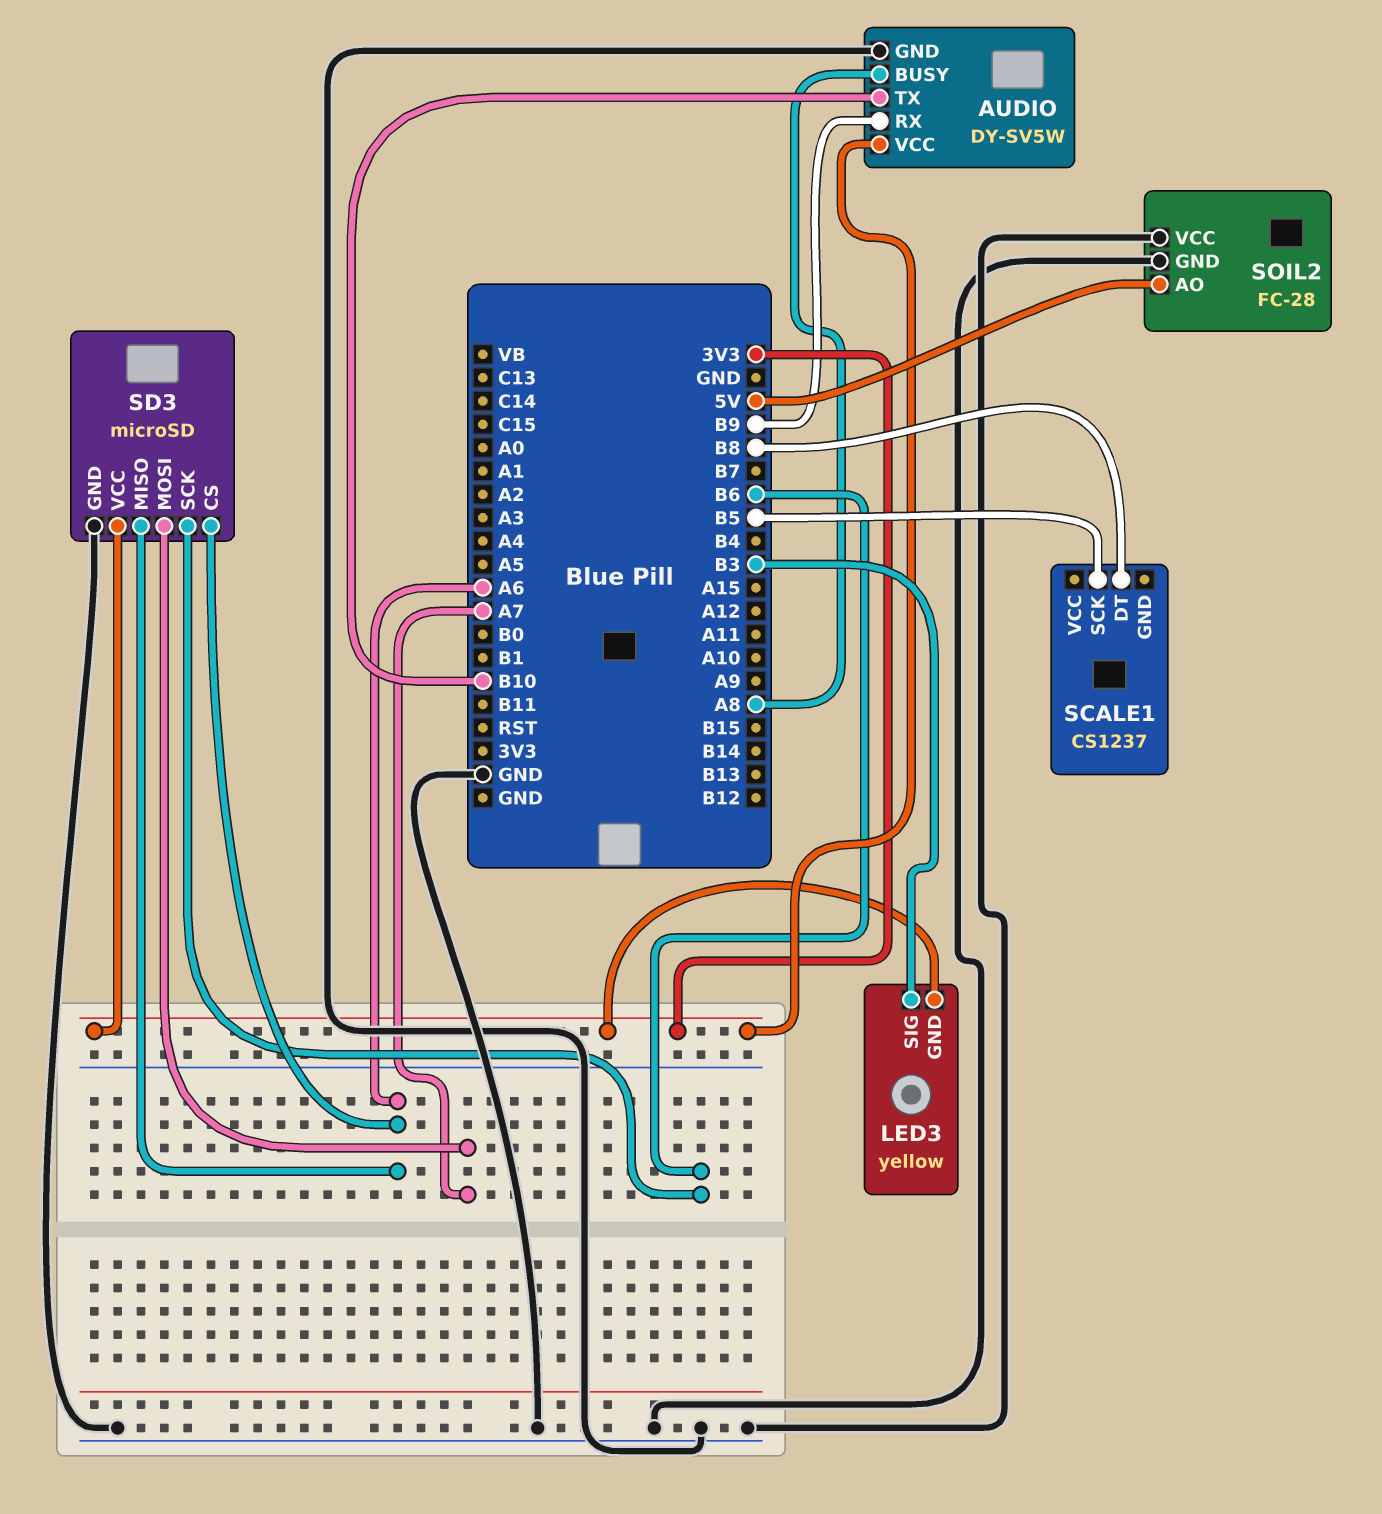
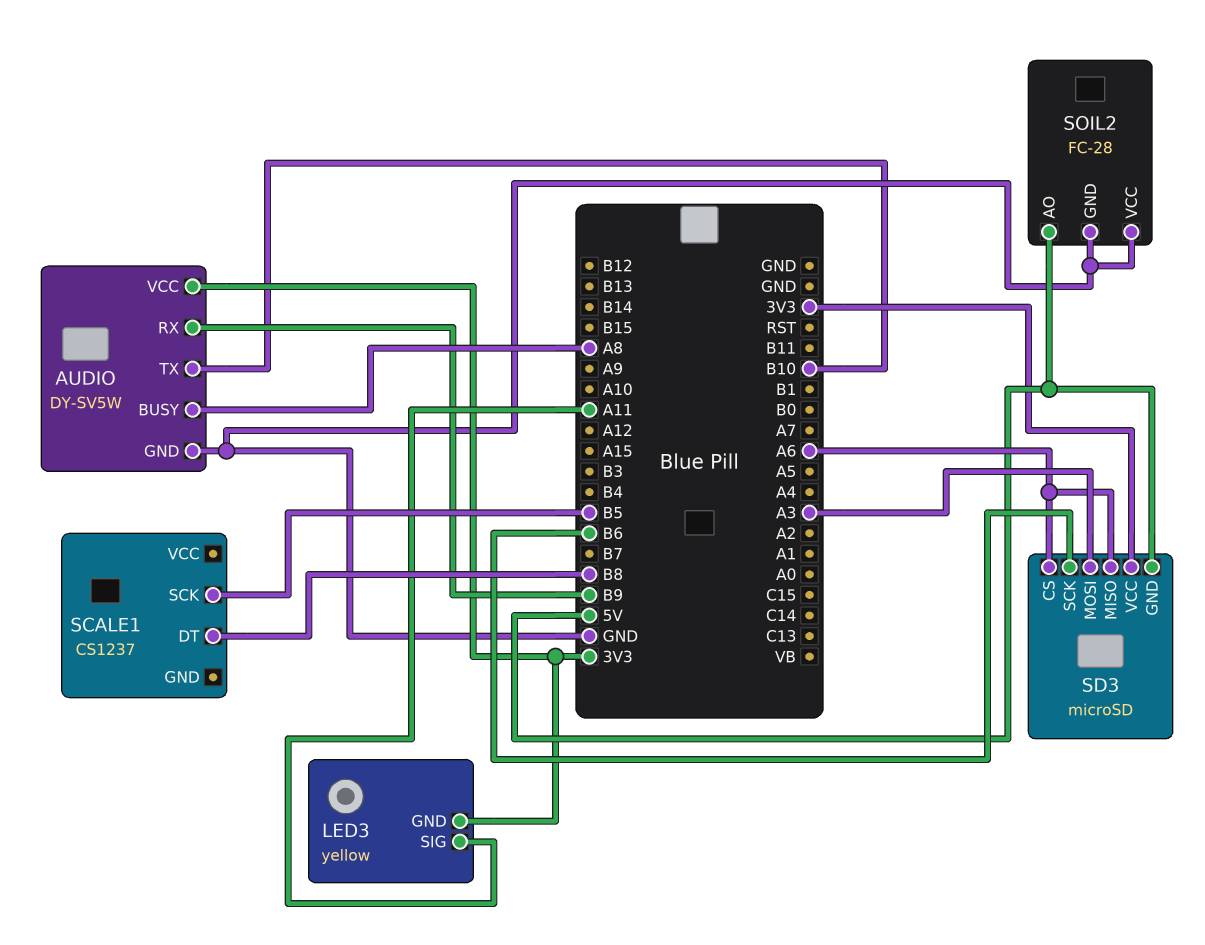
LED3 pin SIG: B3 -> A11
SD3 pin GND: GND -> 5V
SD3 pin MOSI: A7 -> A3

